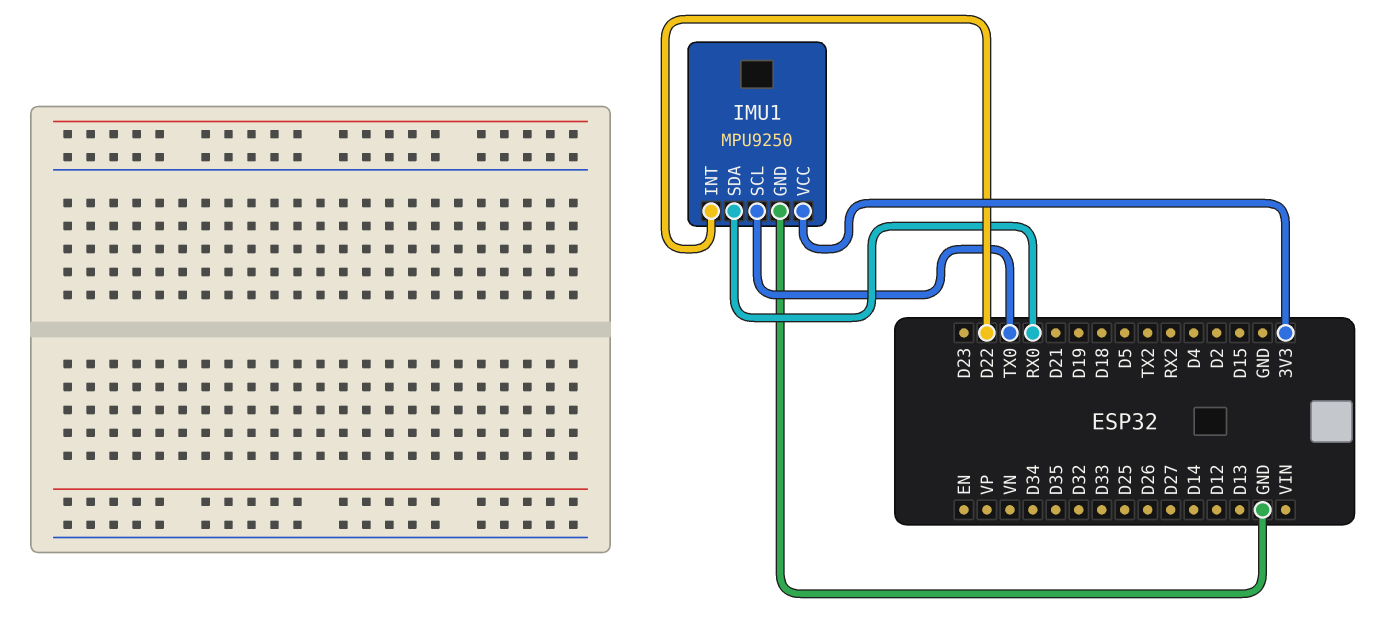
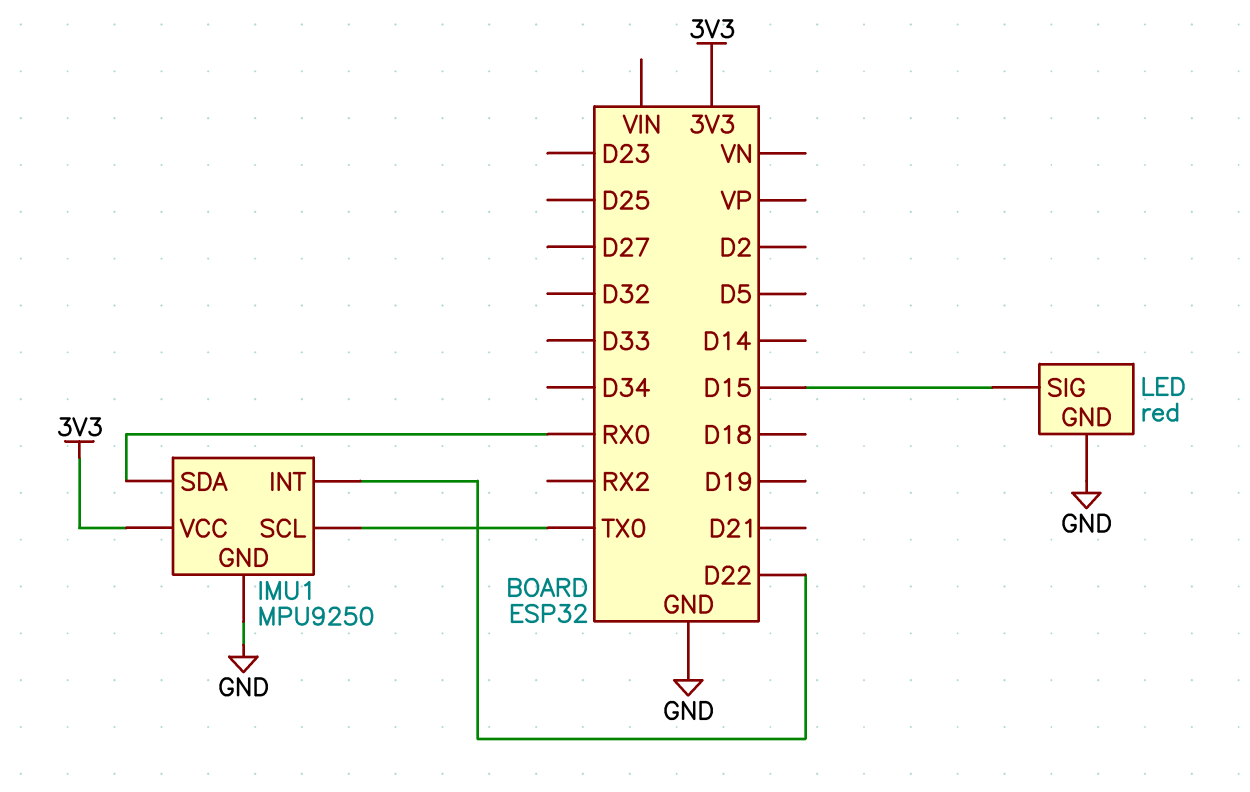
LED: none -> red
LED pin GND: none -> GND
LED pin SIG: none -> D15

